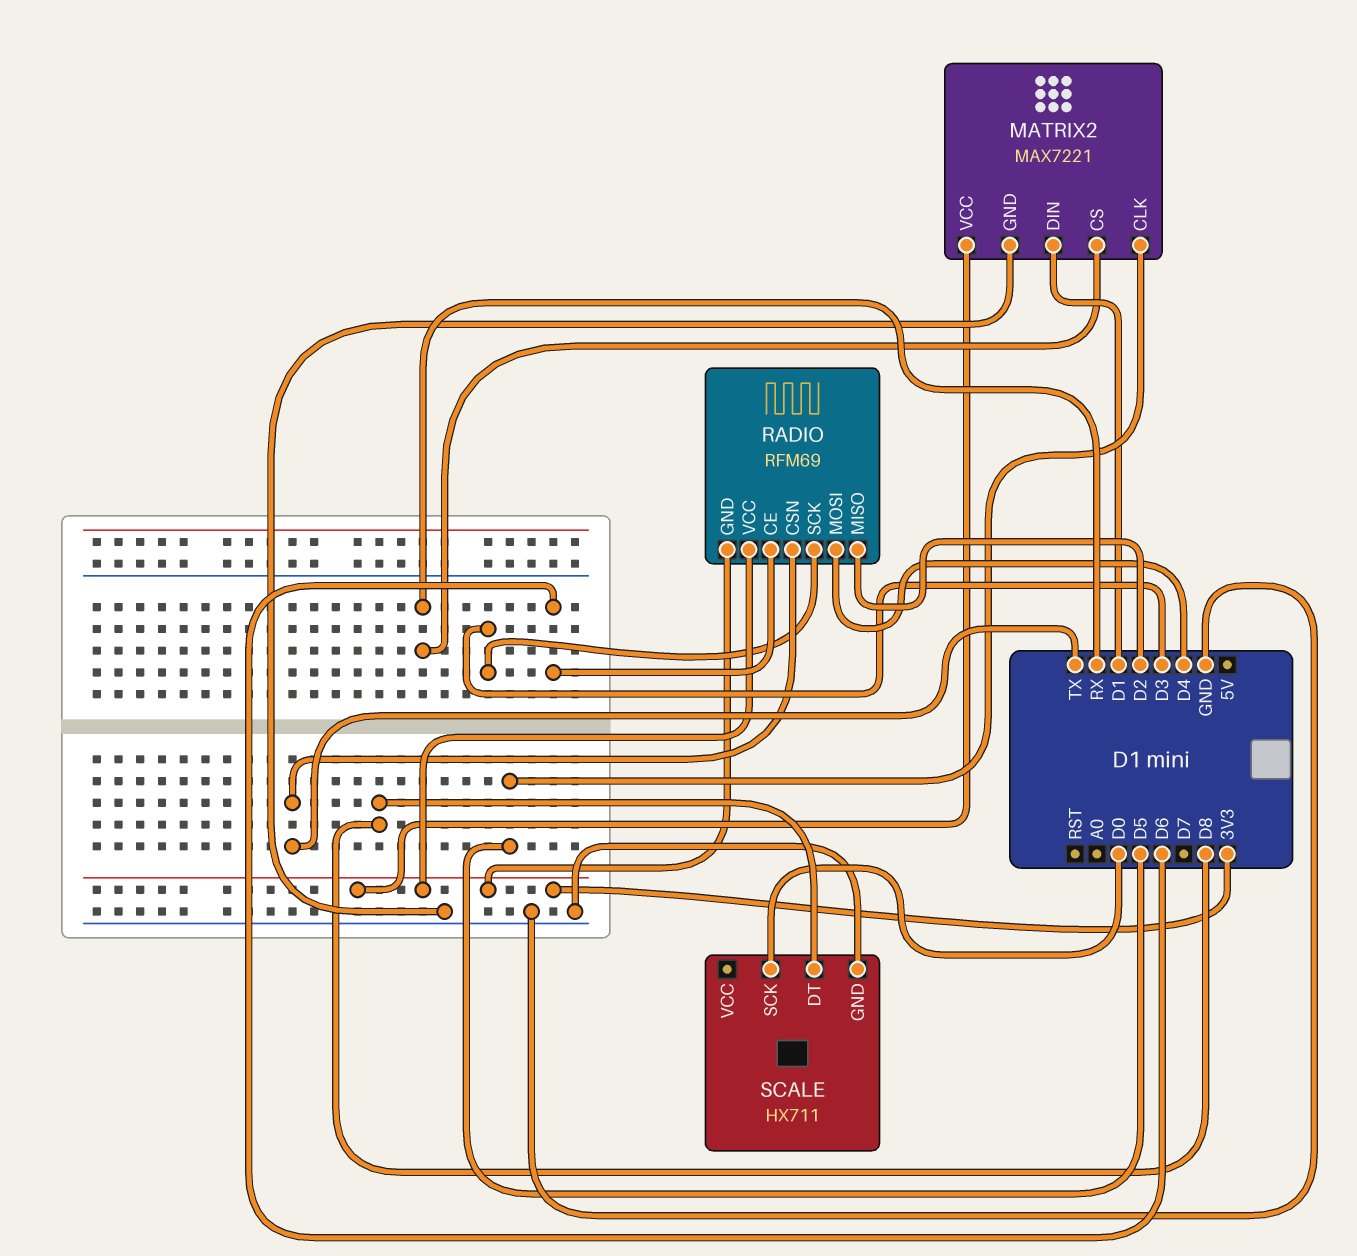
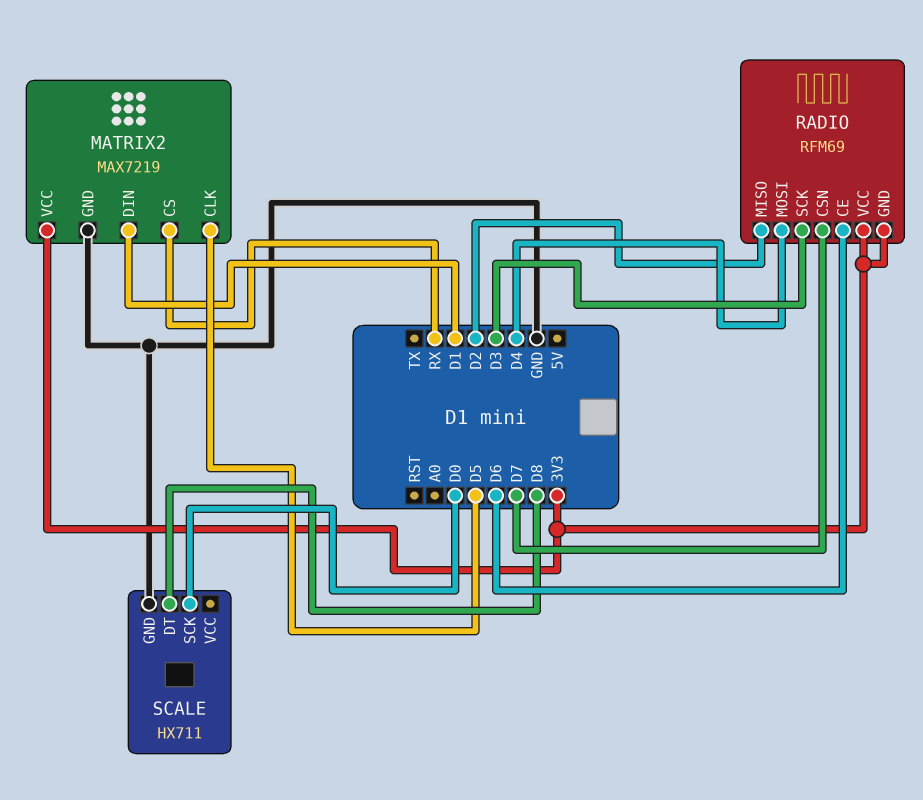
MATRIX2: MAX7221 -> MAX7219
RADIO pin CSN: TX -> D7

